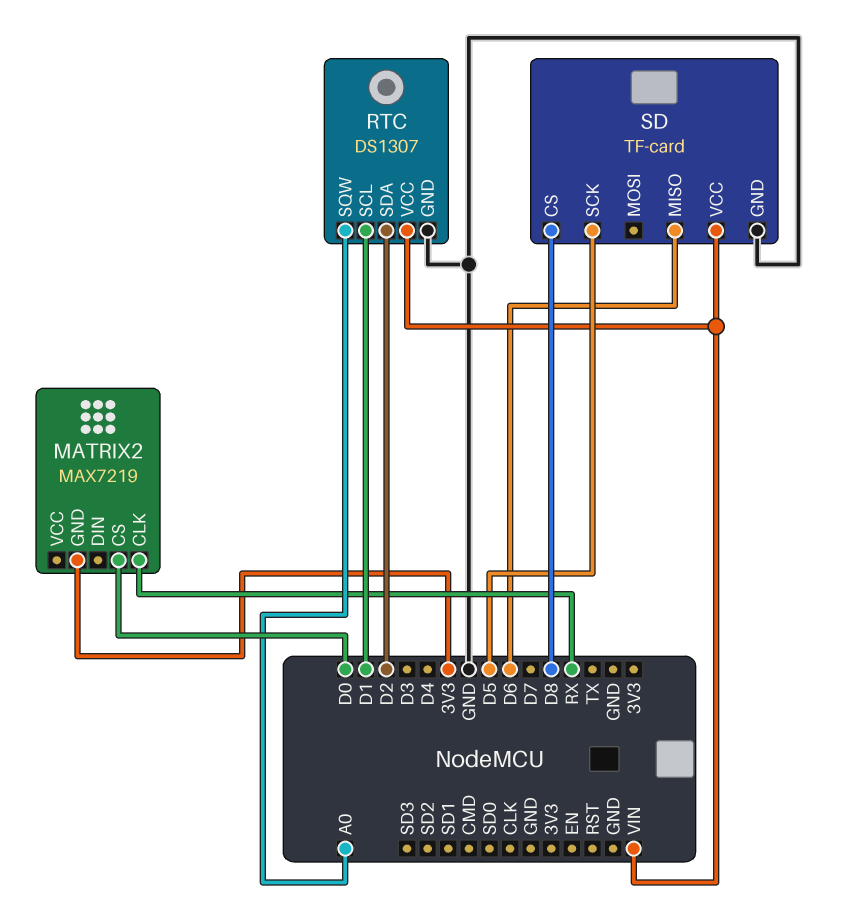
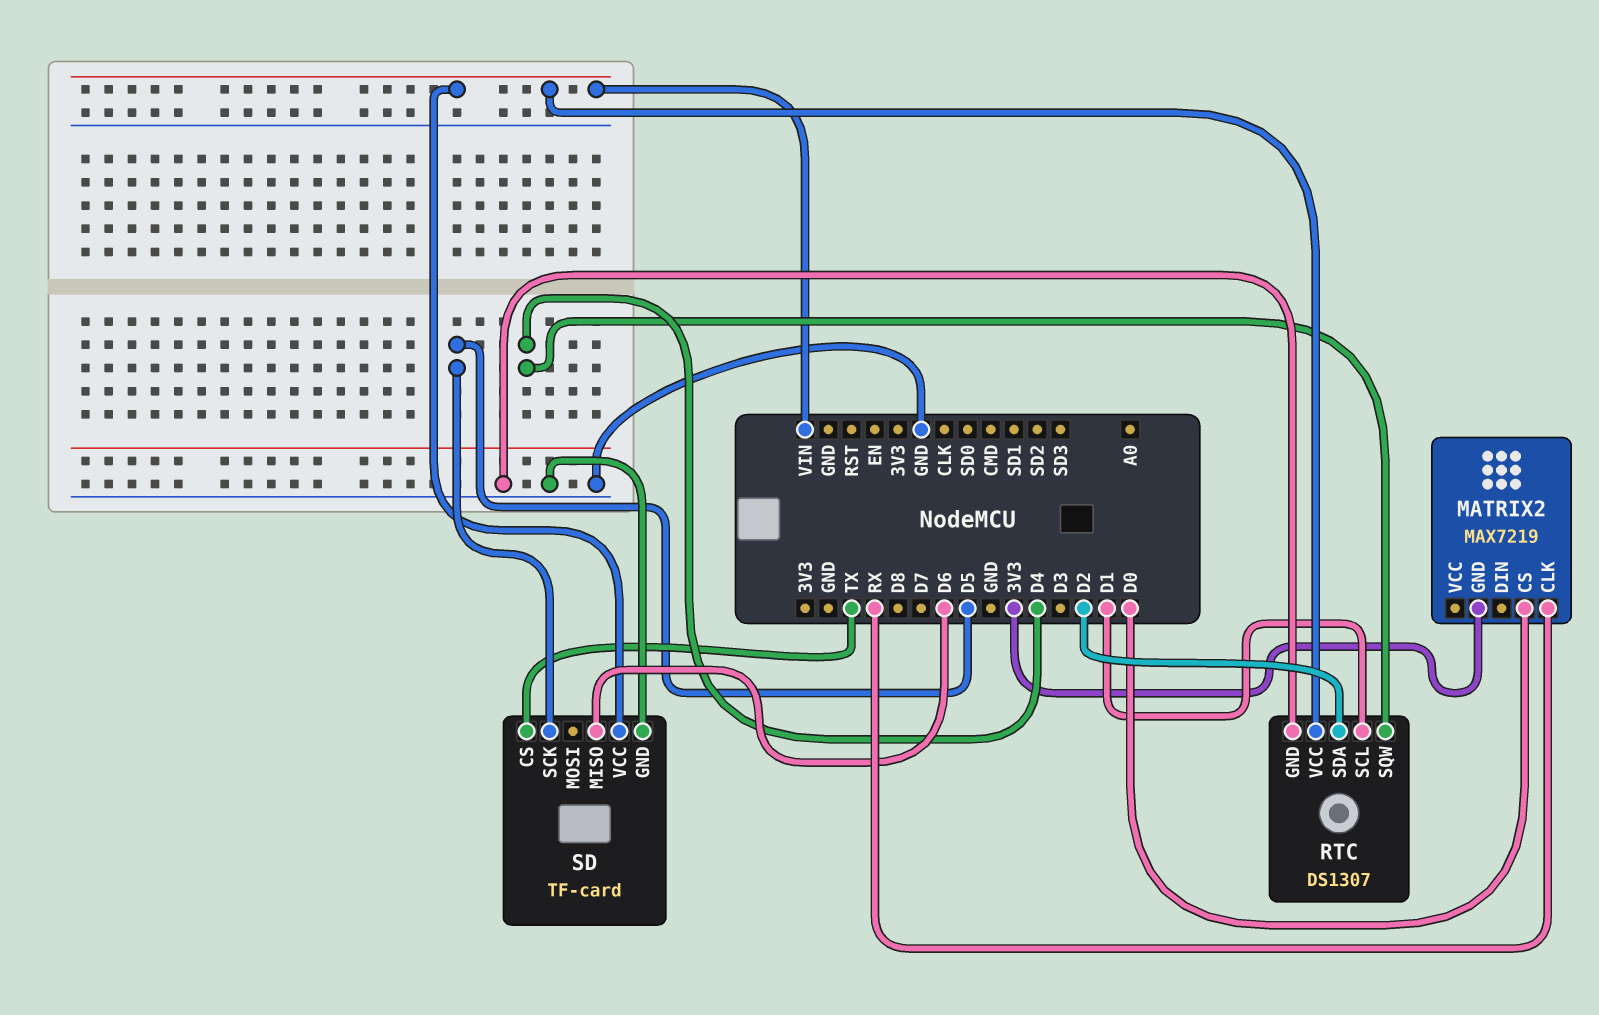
RTC pin SQW: A0 -> D4
SD pin CS: D8 -> TX

